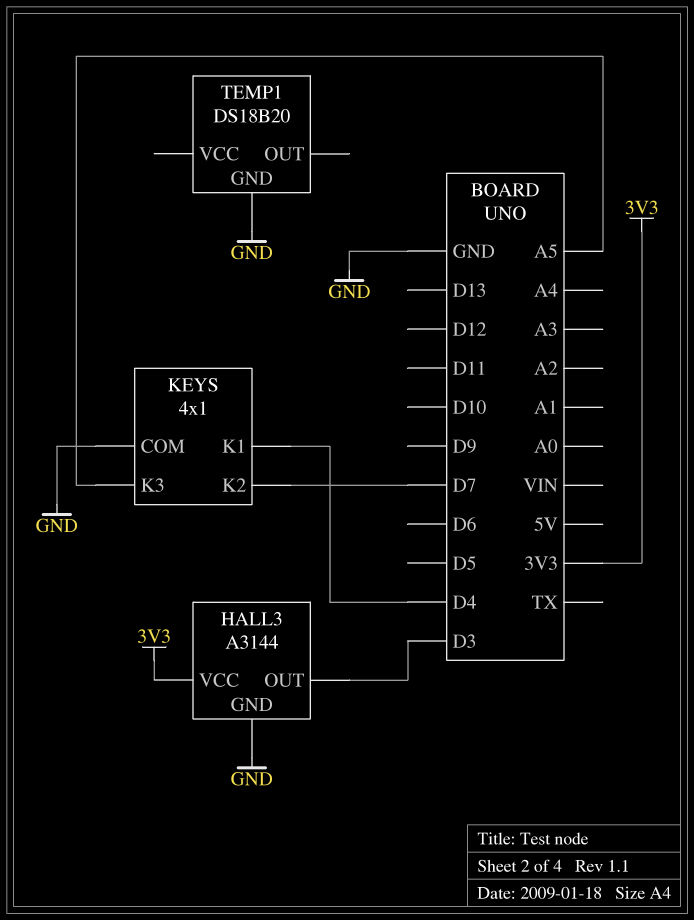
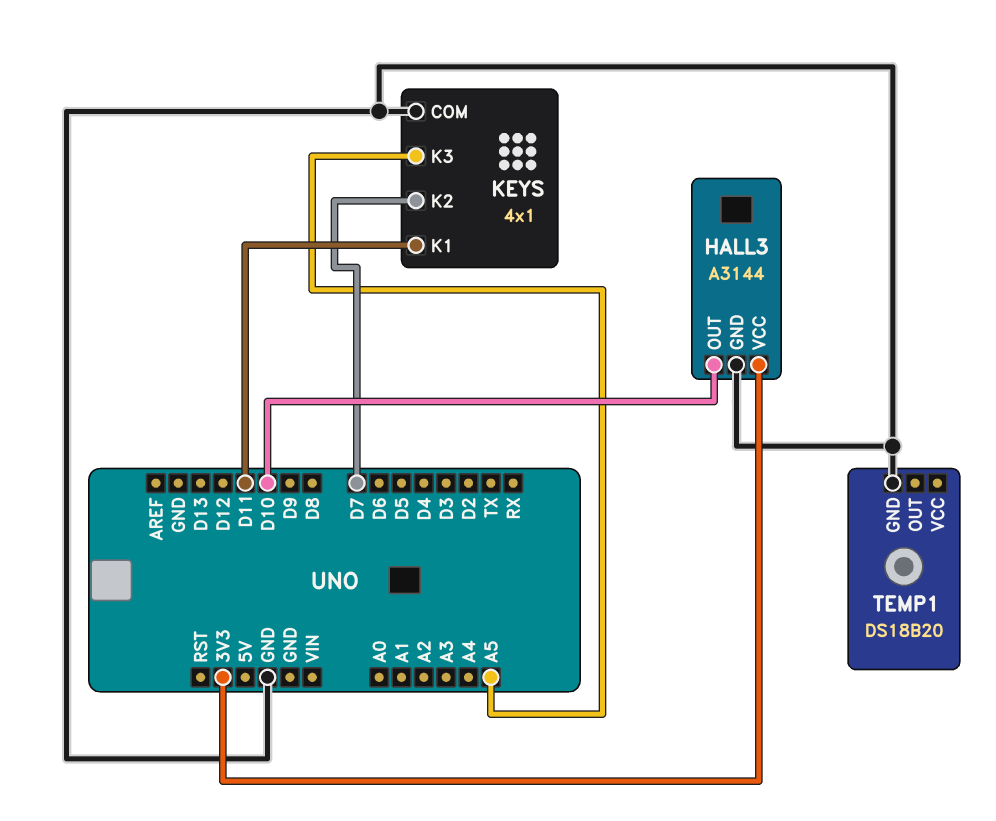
HALL3 pin OUT: D3 -> D10
KEYS pin K1: D4 -> D11

